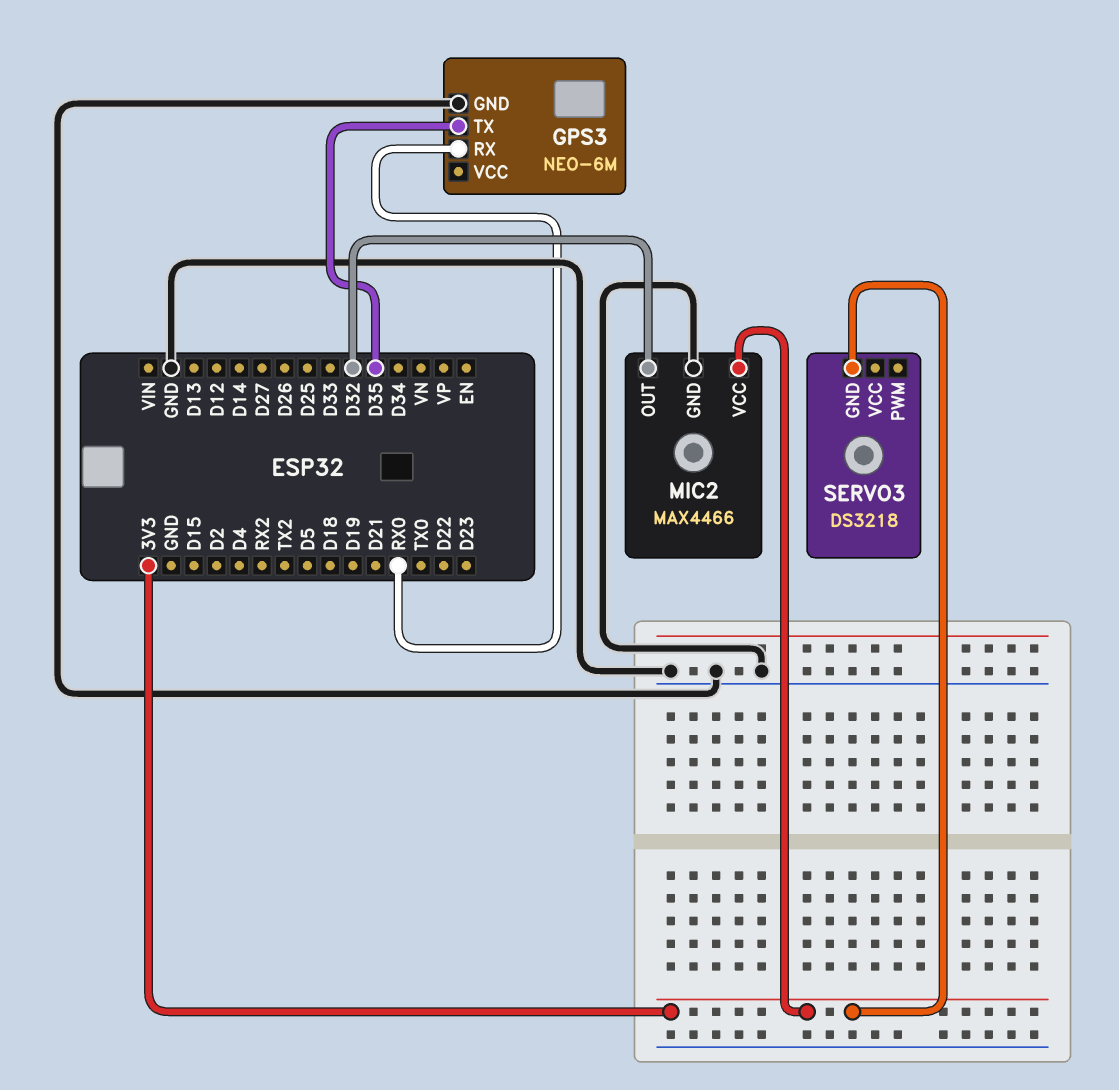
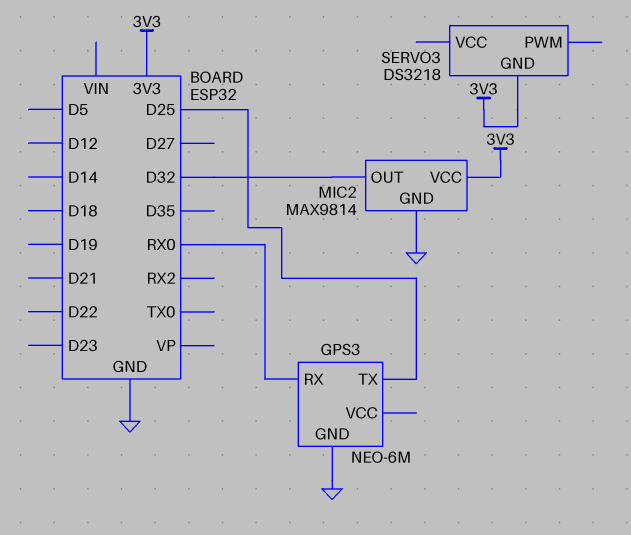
GPS3 pin TX: D35 -> D25
MIC2: MAX4466 -> MAX9814

